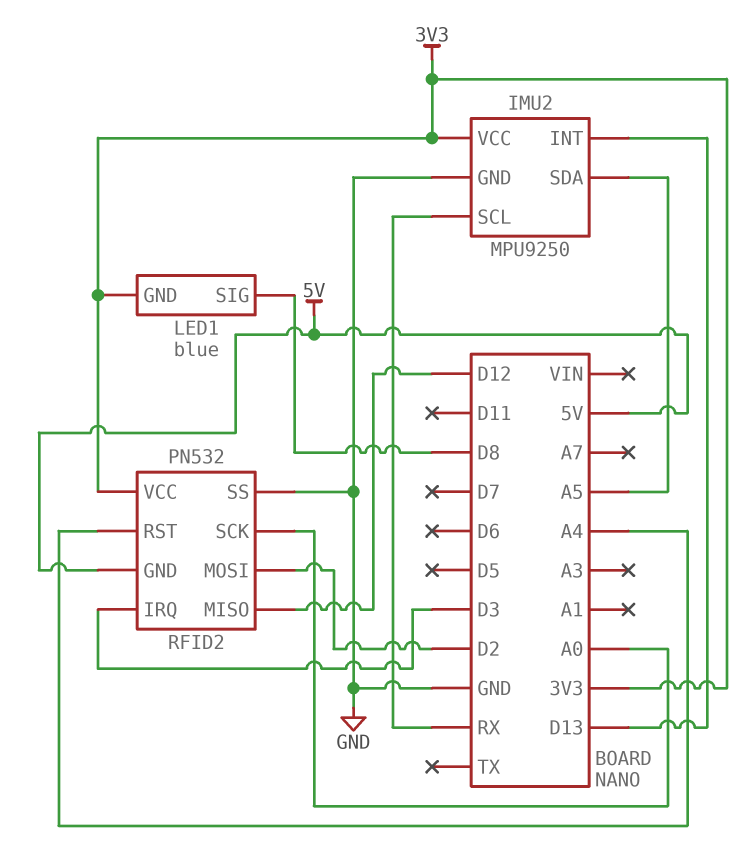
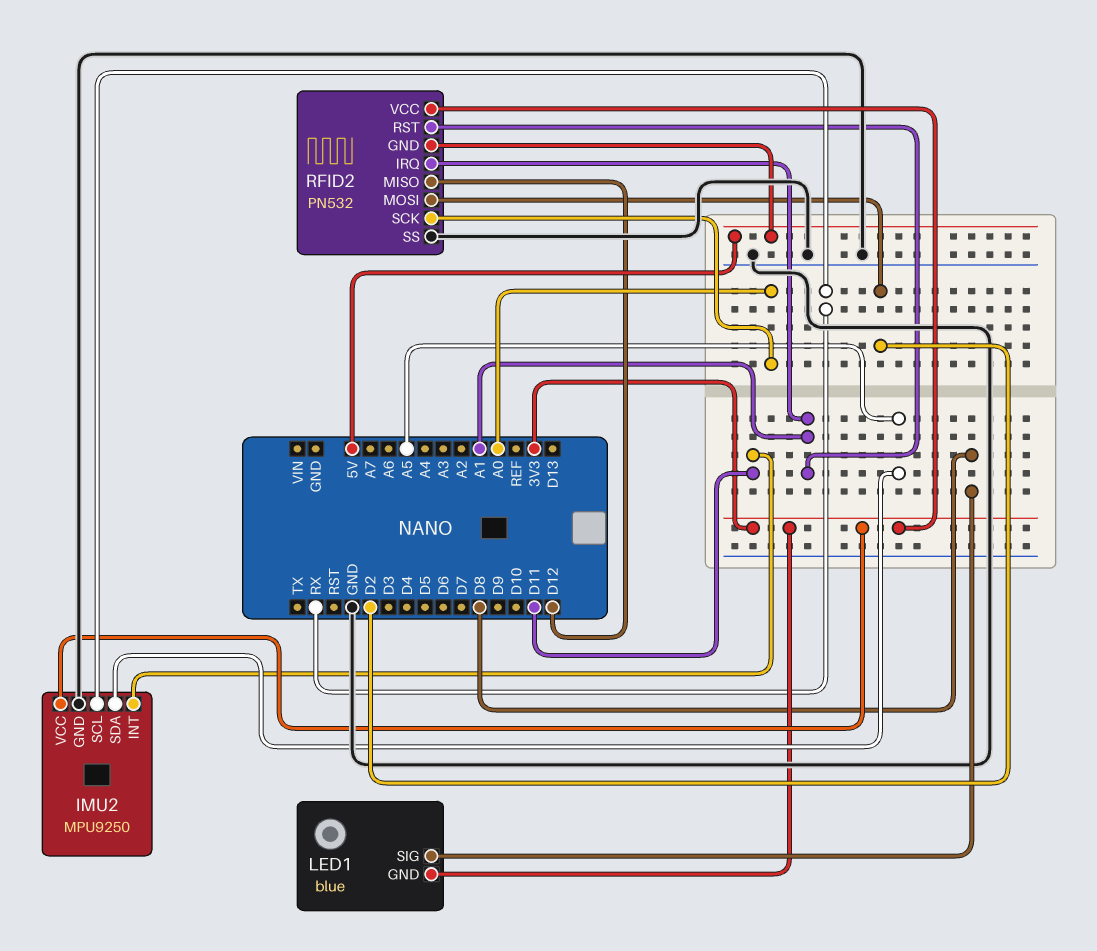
IMU2 pin INT: D13 -> D11
RFID2 pin IRQ: D3 -> A1
RFID2 pin RST: A4 -> A1

